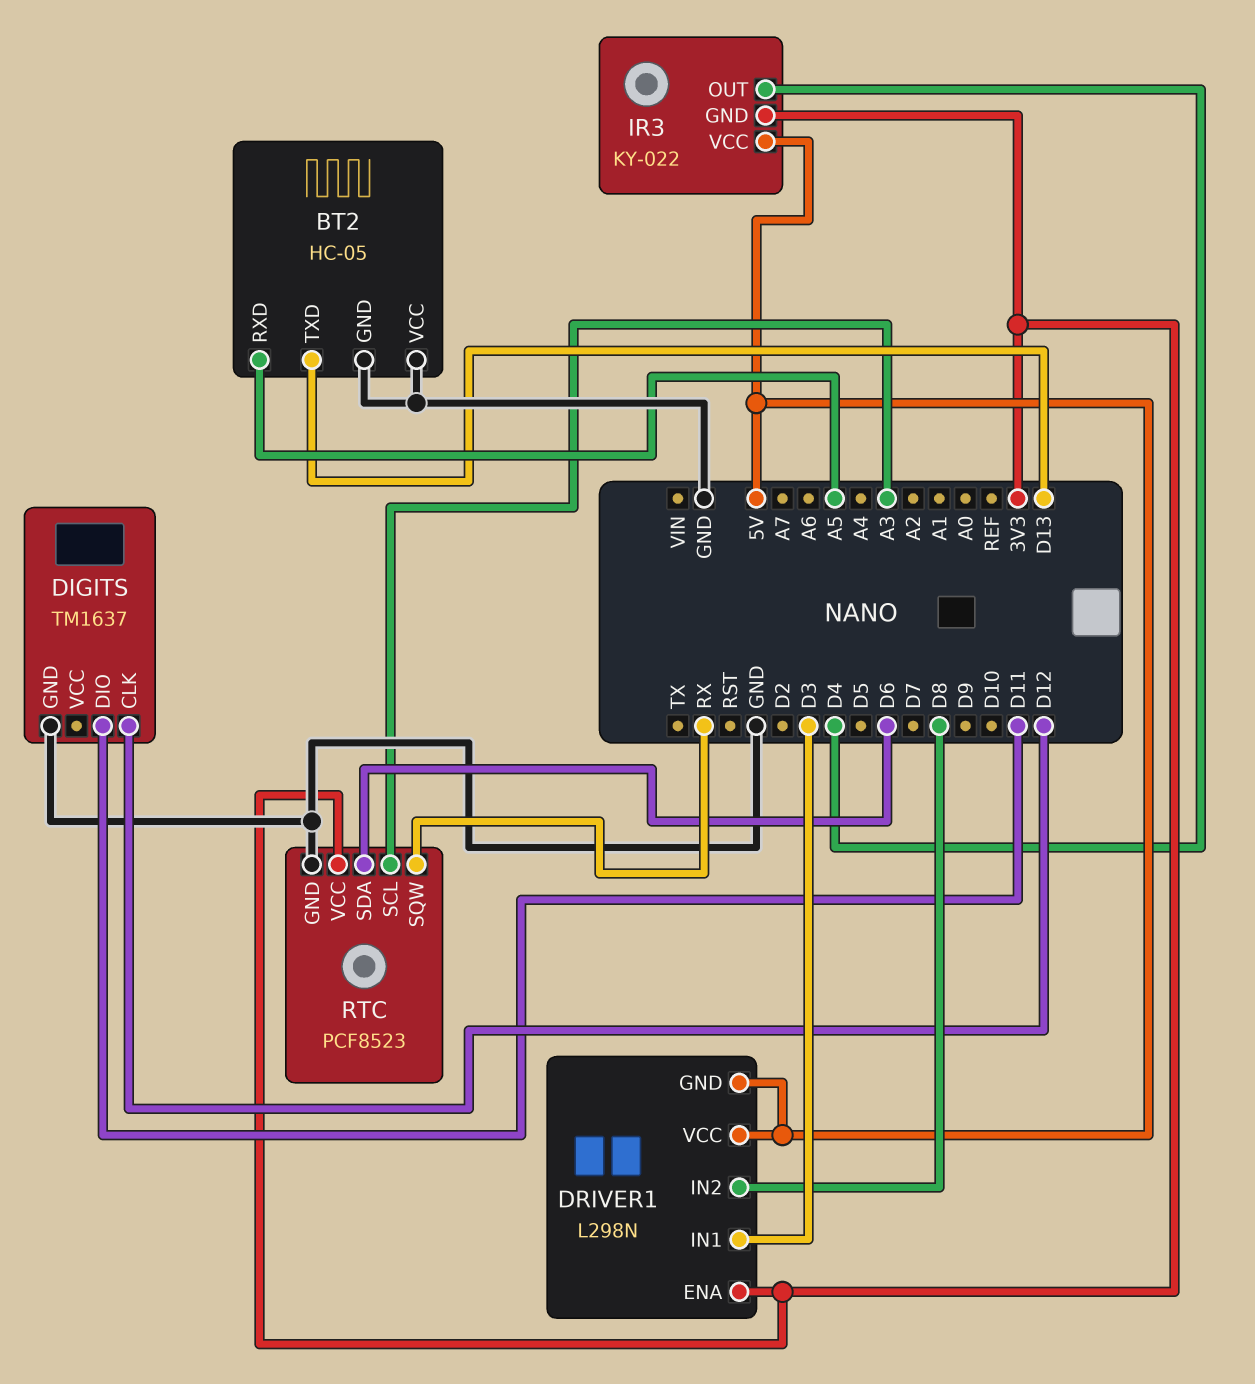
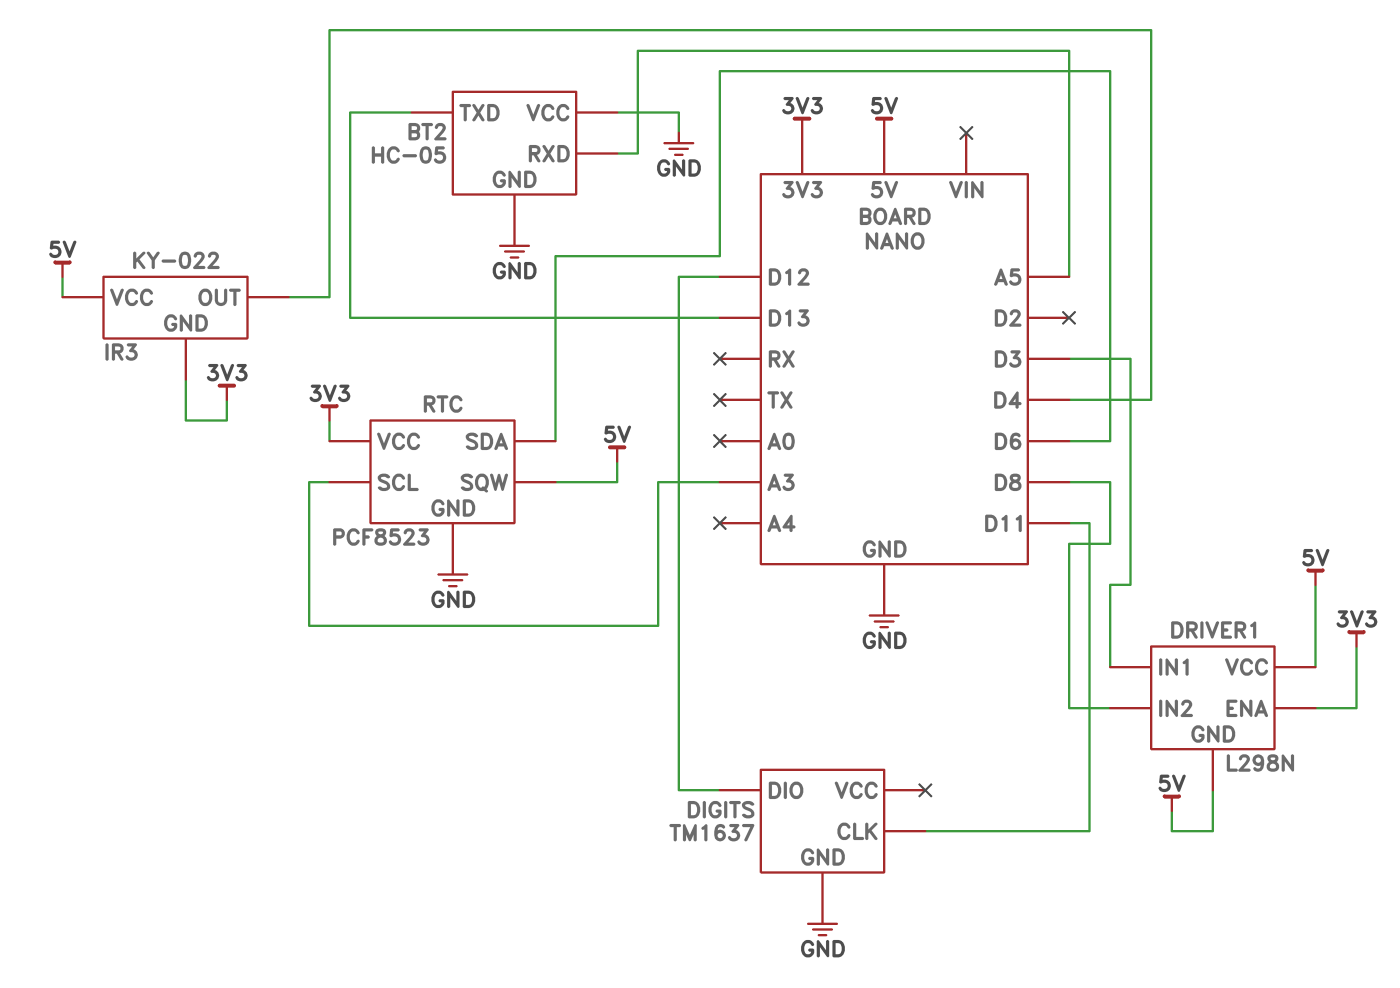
DIGITS pin CLK: D12 -> D11
DIGITS pin DIO: D11 -> D12
RTC pin SQW: RX -> 5V

